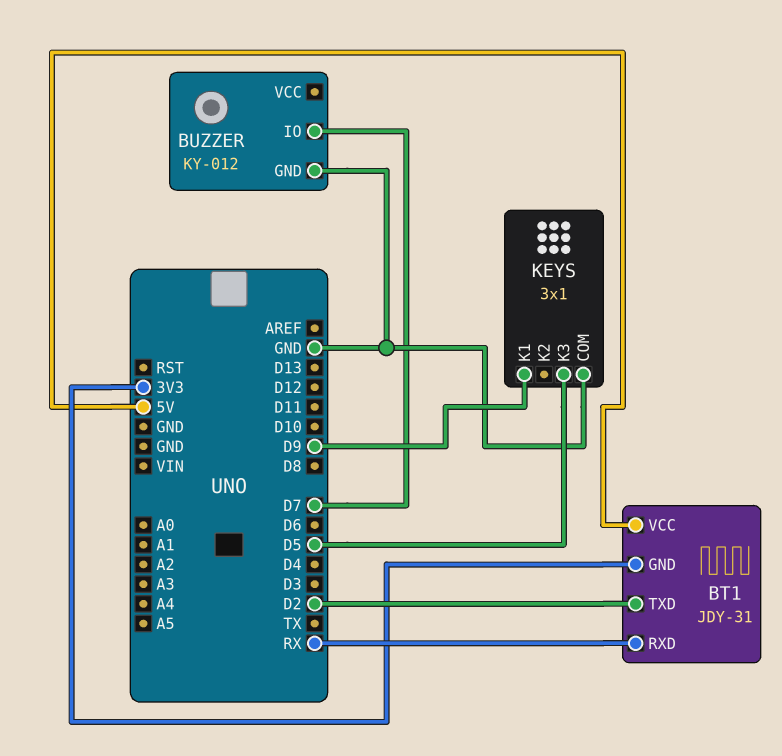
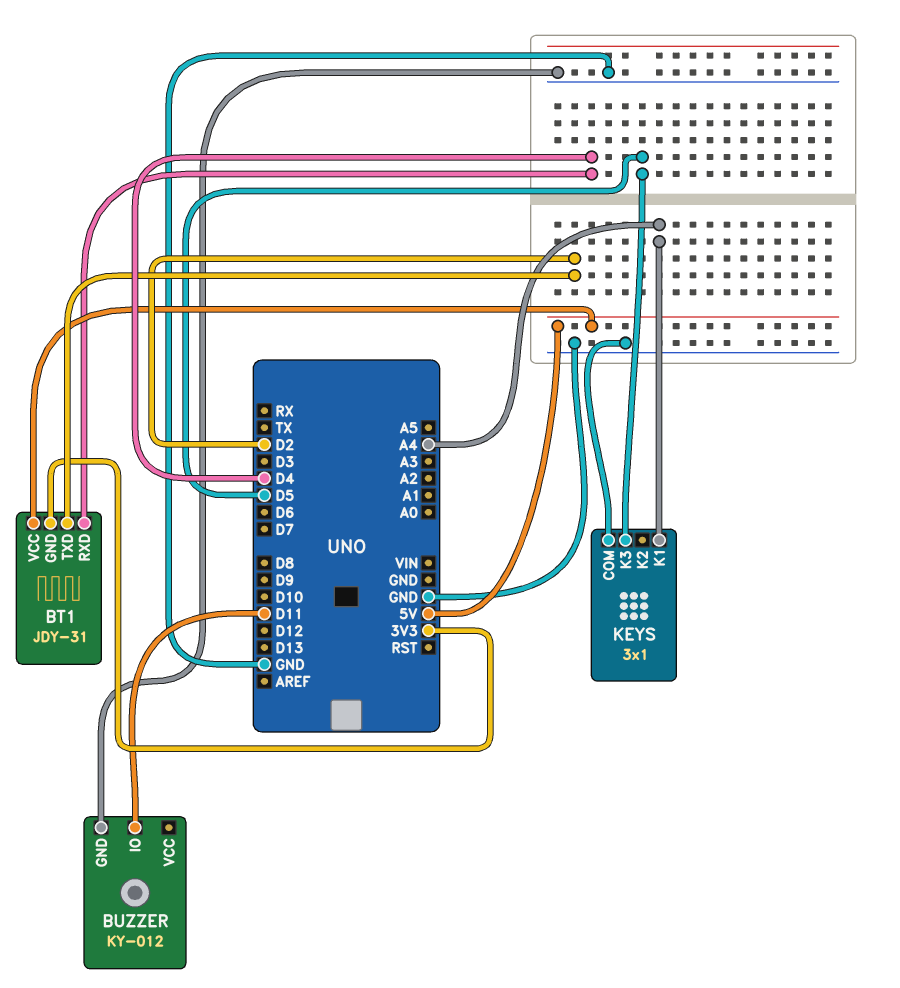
BT1 pin RXD: RX -> D4
BUZZER pin IO: D7 -> D11
KEYS pin K1: D9 -> A4

